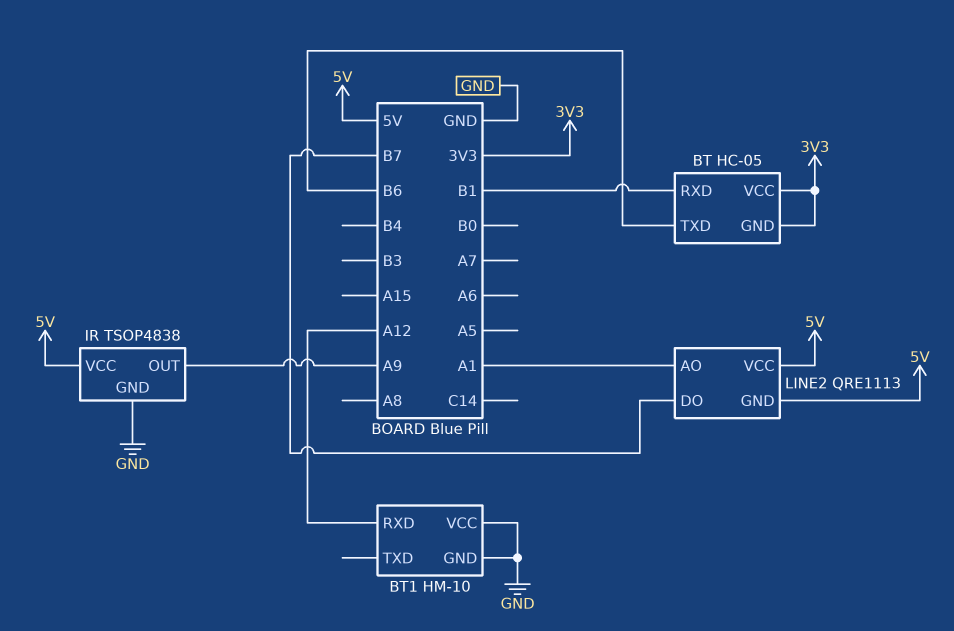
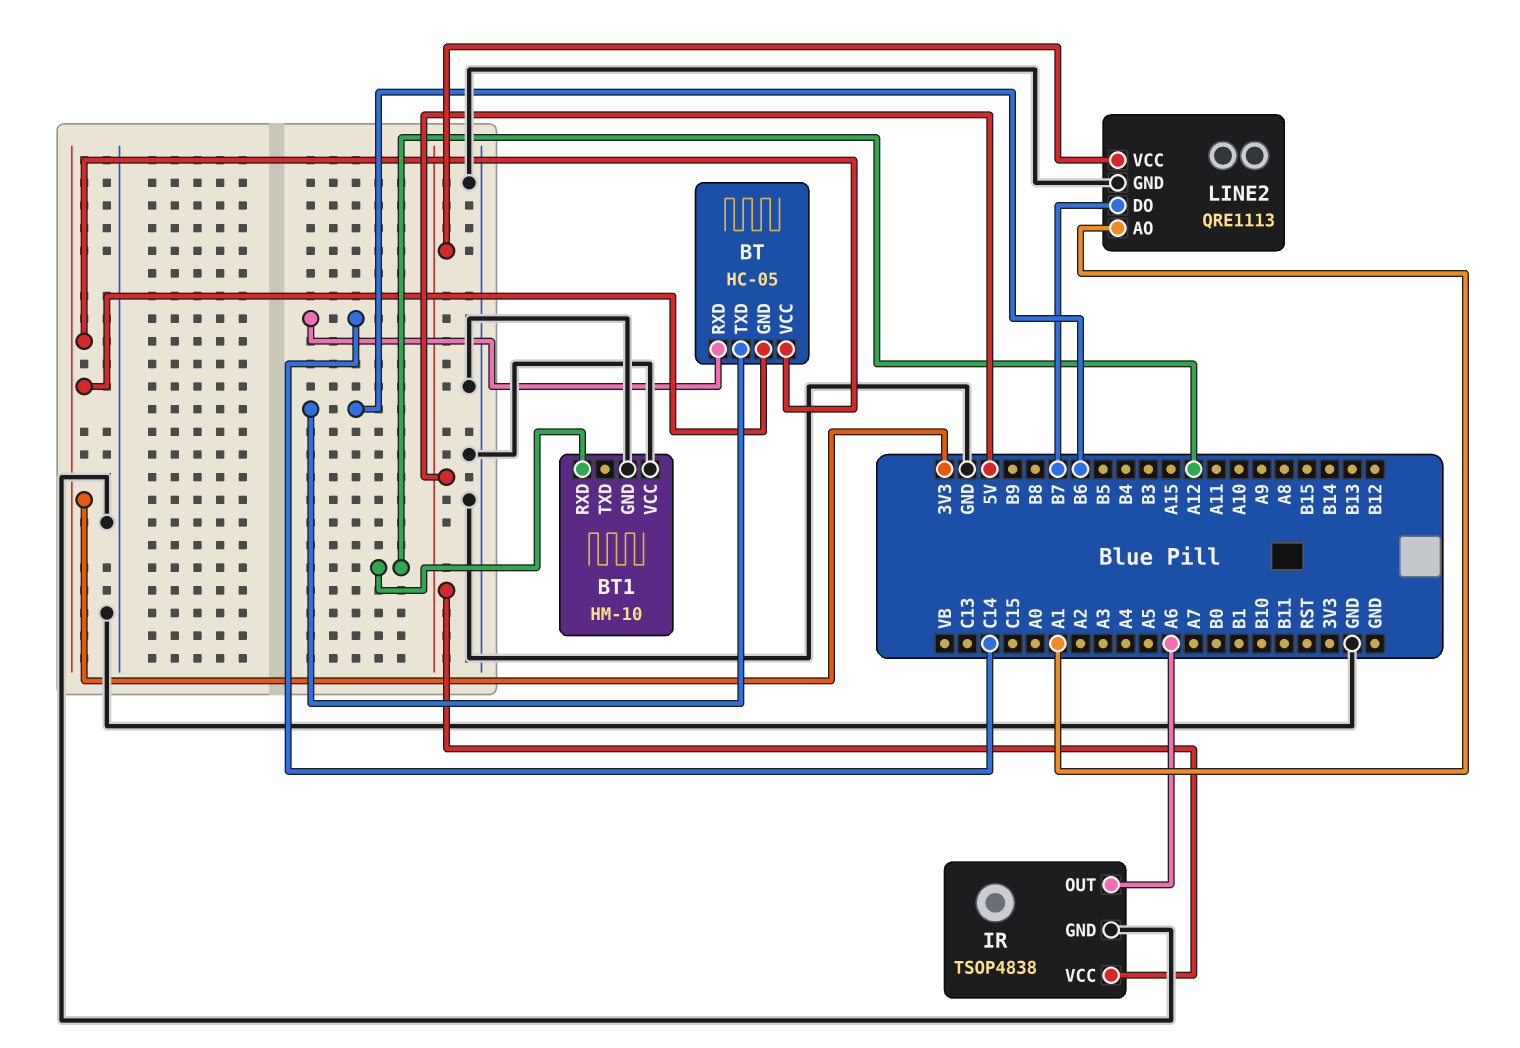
BT pin RXD: B1 -> C14
IR pin OUT: A9 -> A6
LINE2 pin GND: 5V -> GND

